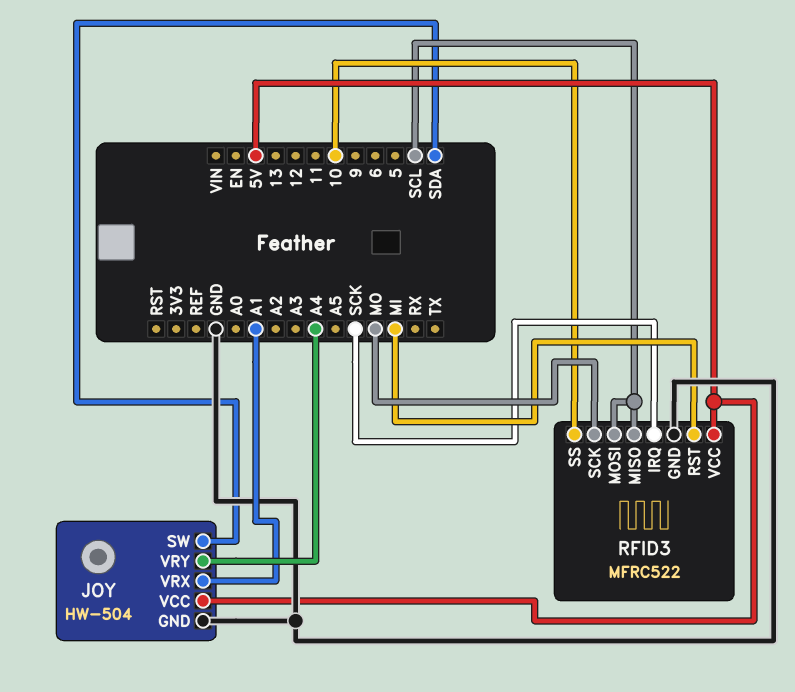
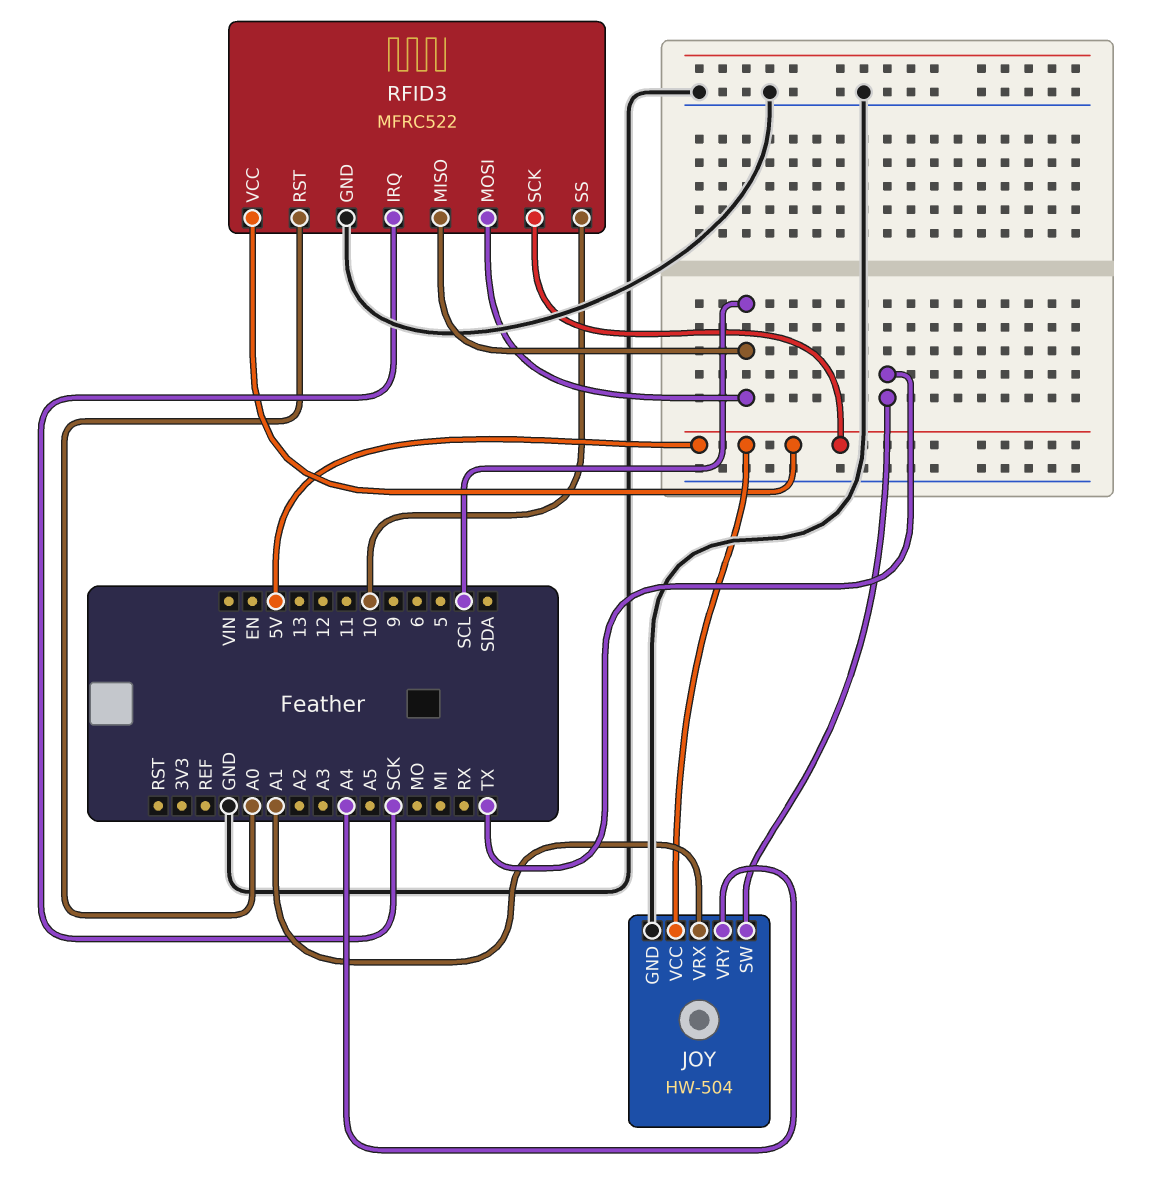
JOY pin SW: SDA -> TX
RFID3 pin RST: MI -> A0
RFID3 pin SCK: MO -> 5V

